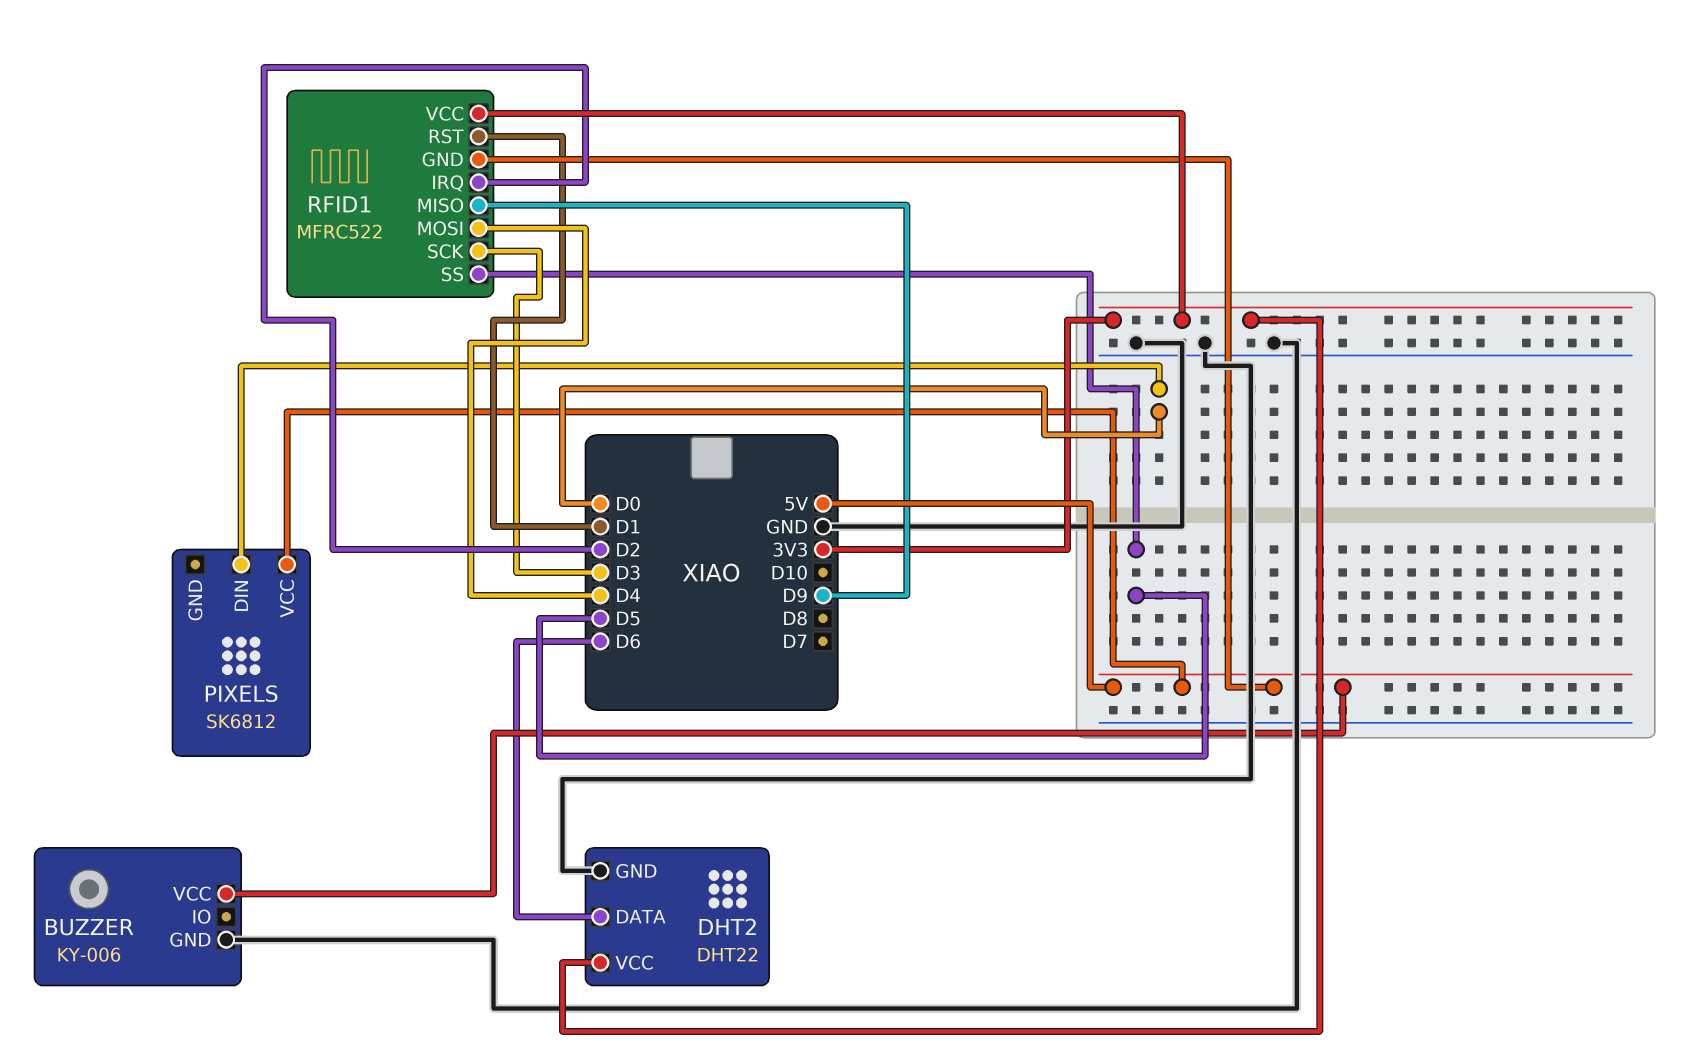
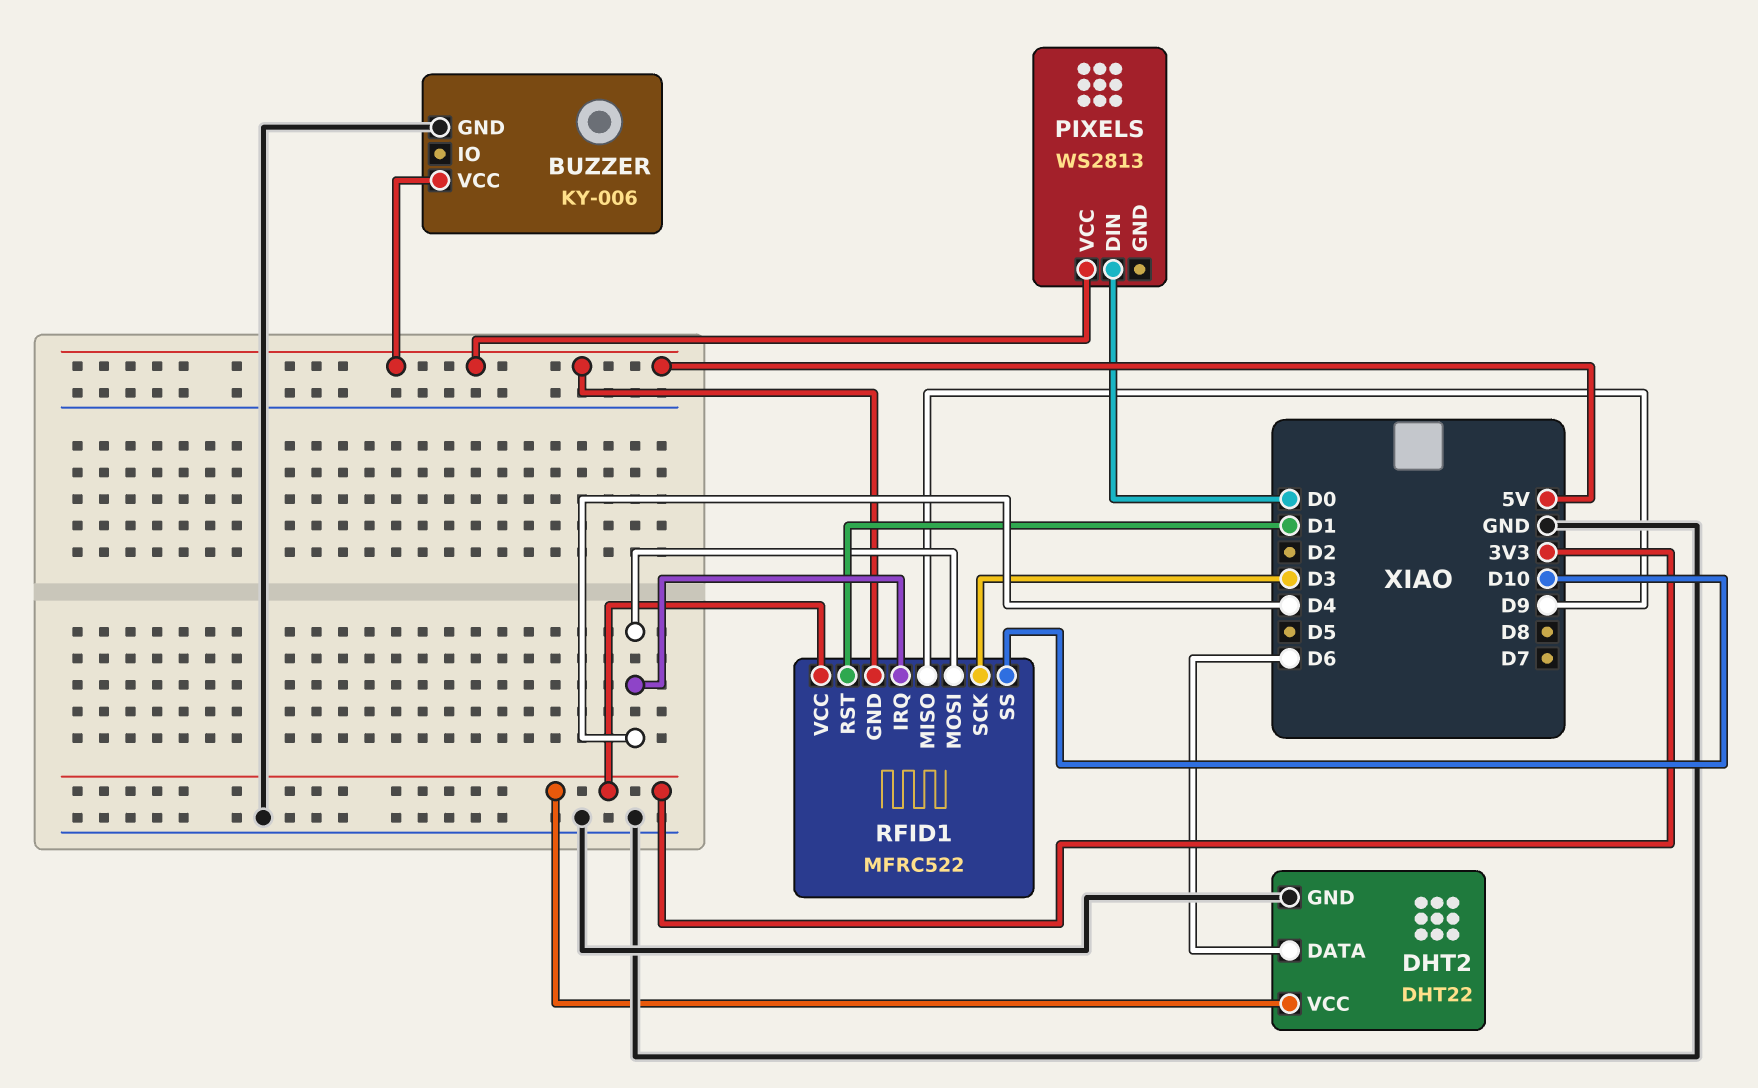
PIXELS: SK6812 -> WS2813
RFID1 pin IRQ: D2 -> D4
RFID1 pin SS: D5 -> D10

